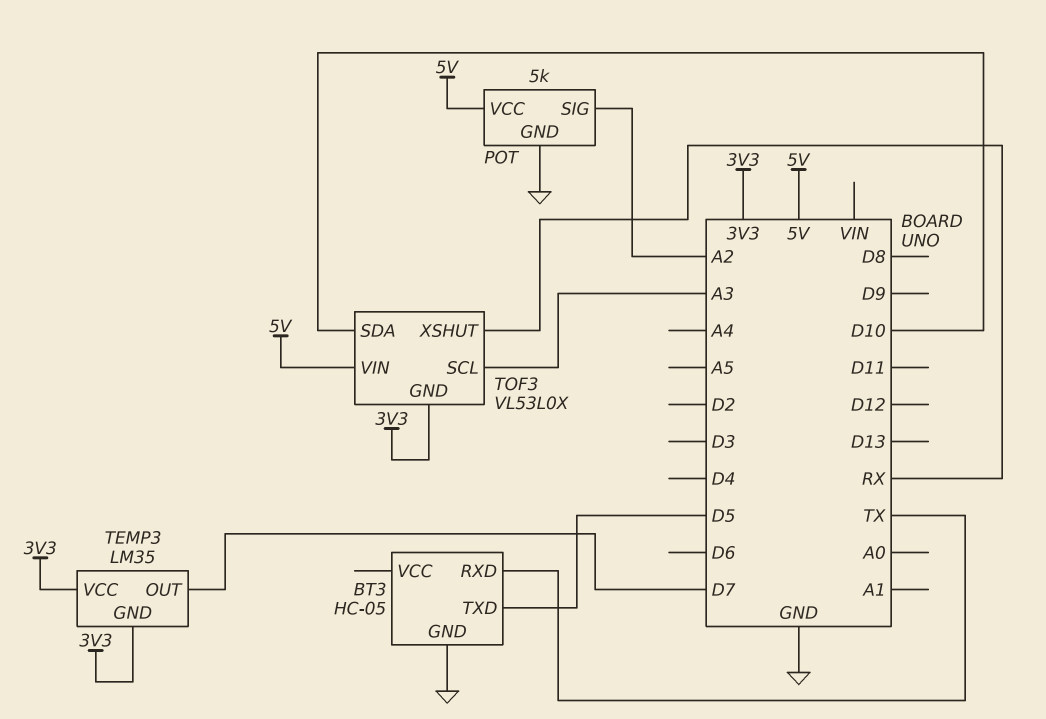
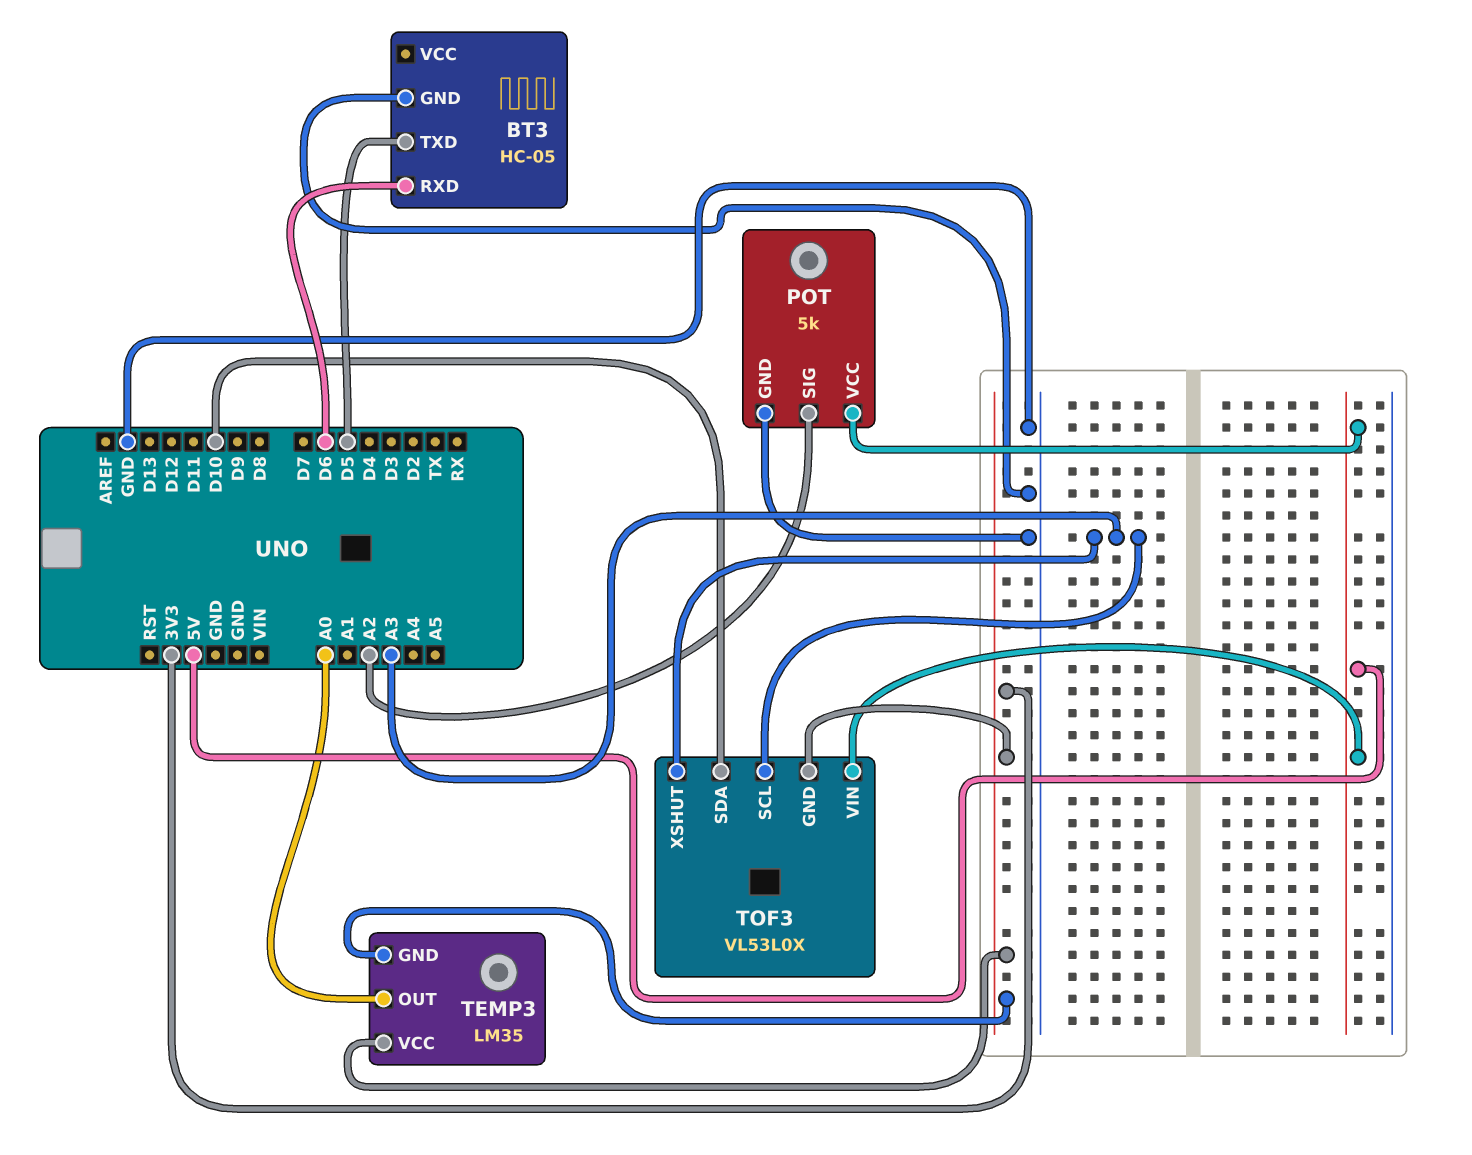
BT3 pin RXD: TX -> D6
TEMP3 pin OUT: D7 -> A0
TOF3 pin XSHUT: RX -> A3

